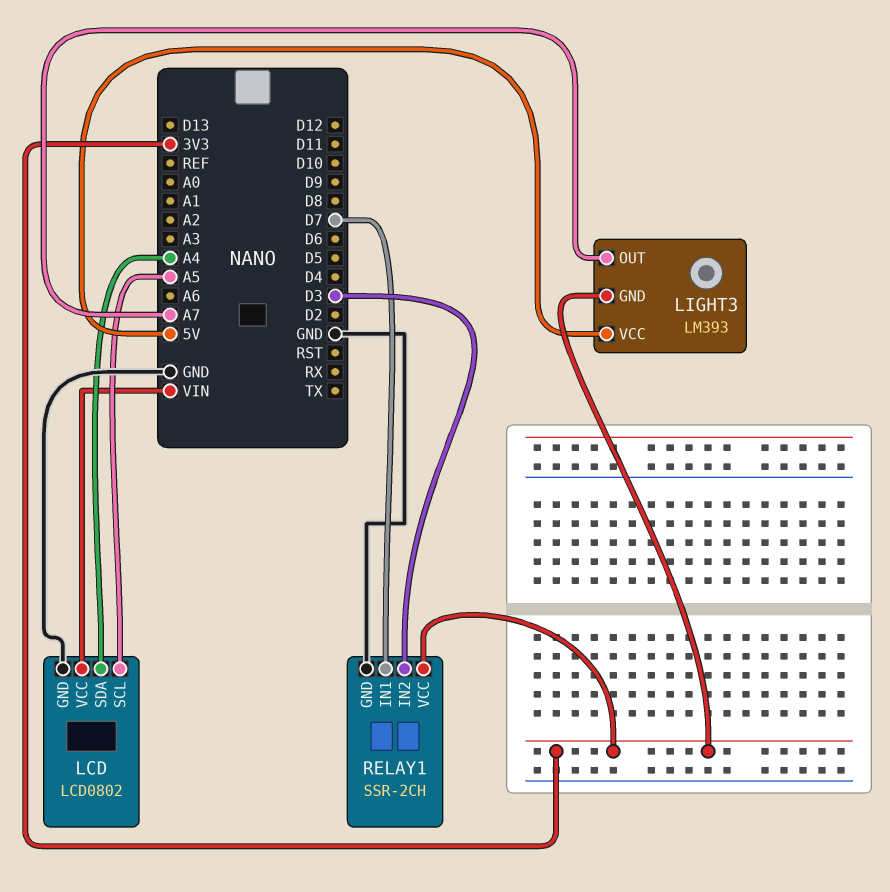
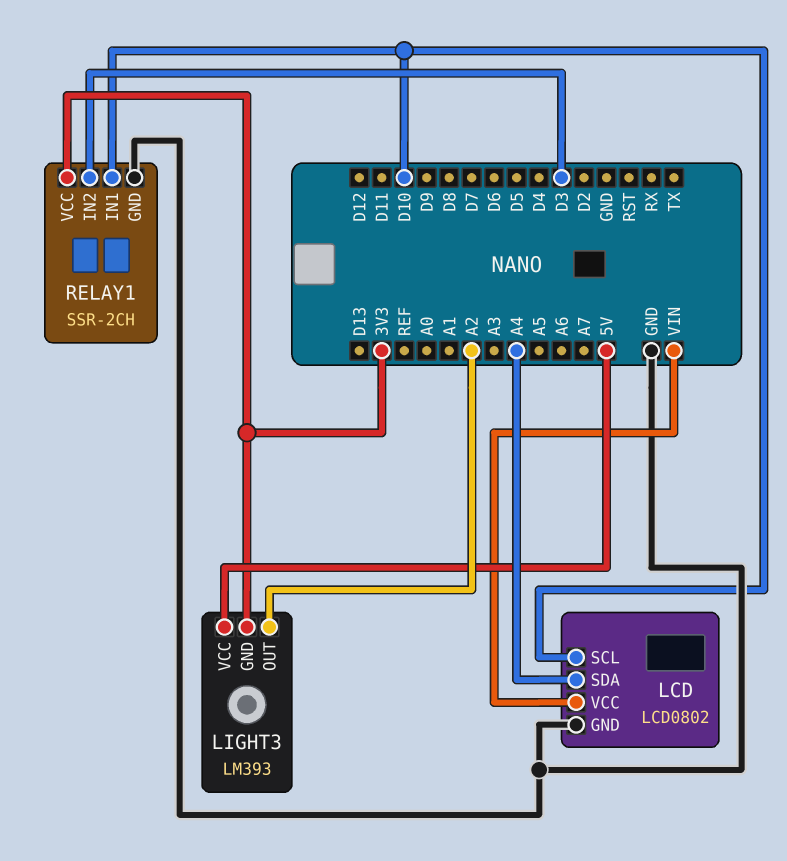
LCD pin SCL: A5 -> D10
LIGHT3 pin OUT: A7 -> A2
RELAY1 pin IN1: D7 -> D10

